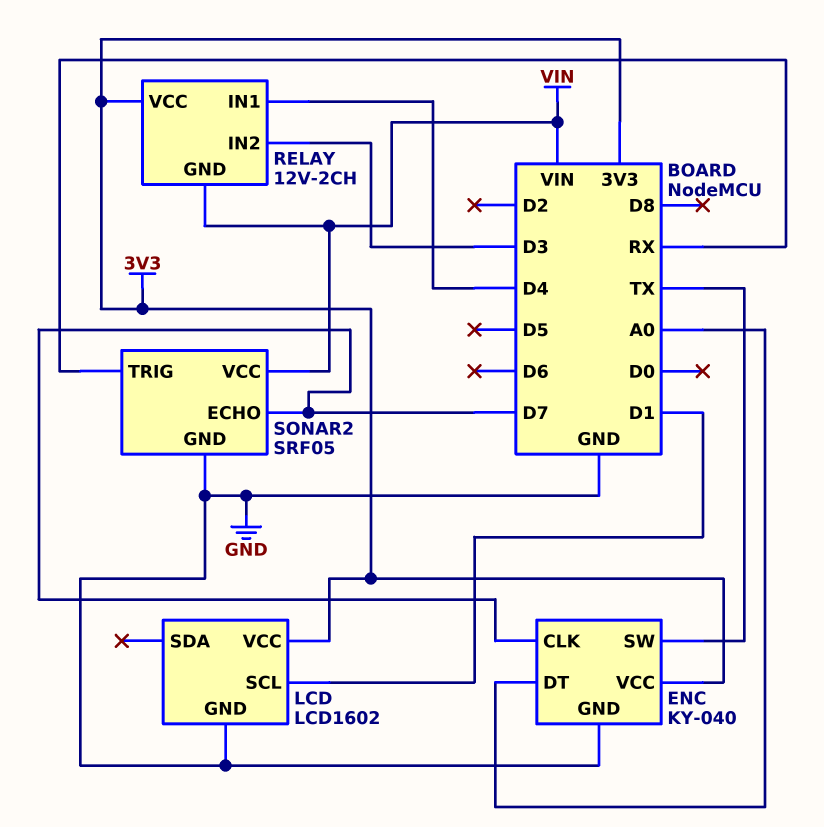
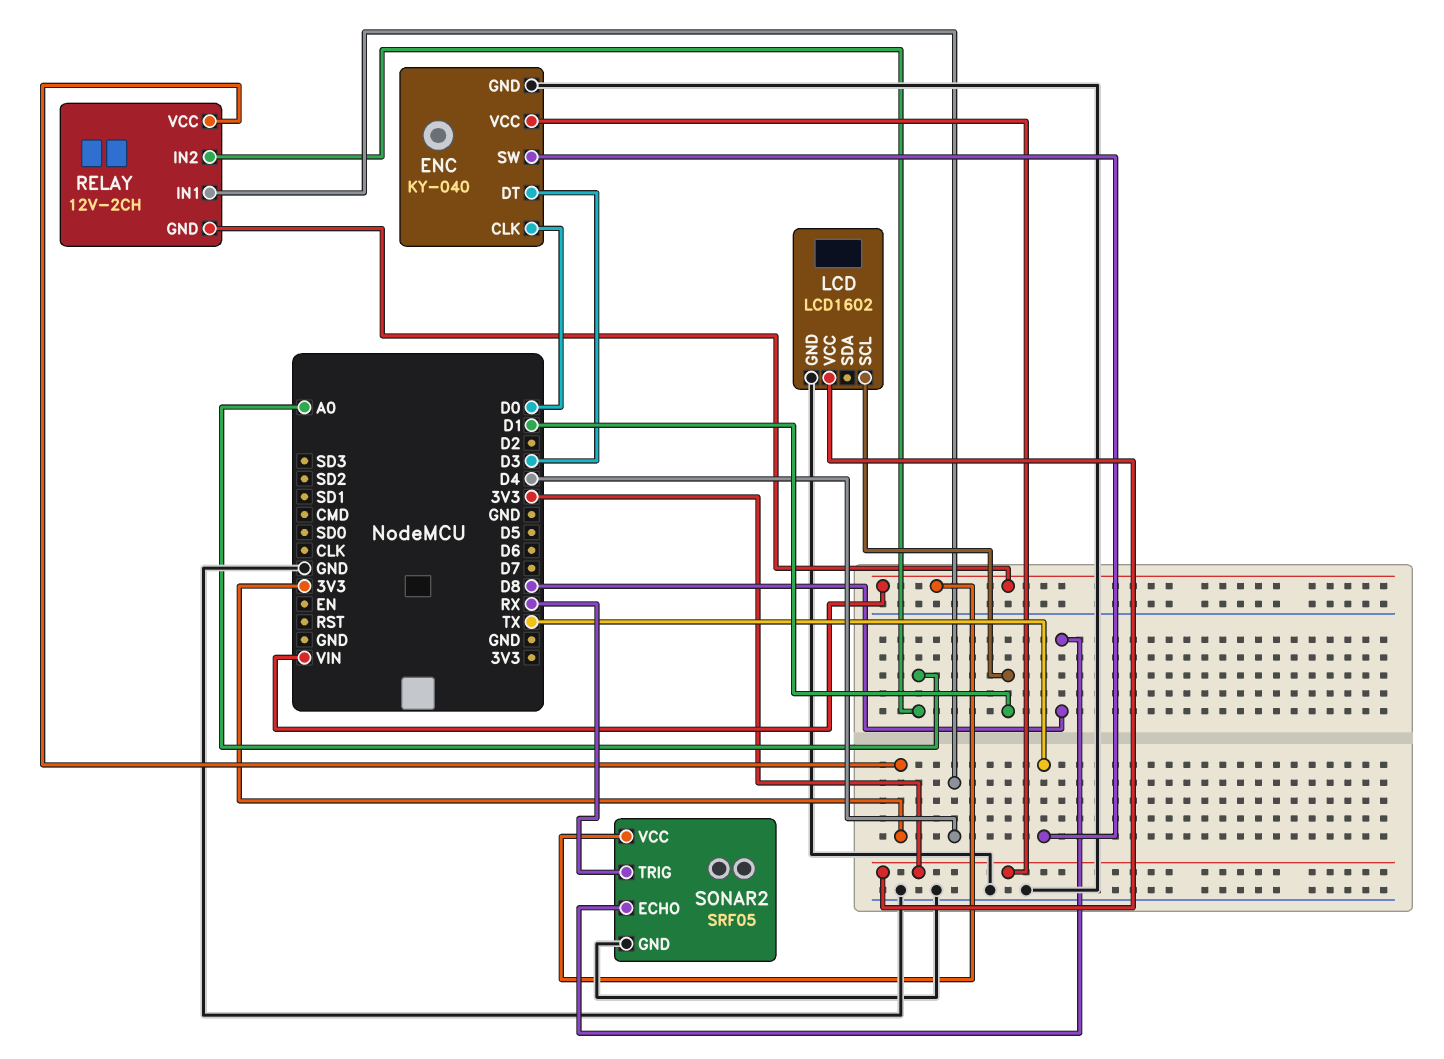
ENC pin CLK: D7 -> D0
ENC pin DT: A0 -> D3
RELAY pin IN2: D3 -> A0
SONAR2 pin ECHO: D7 -> D8

